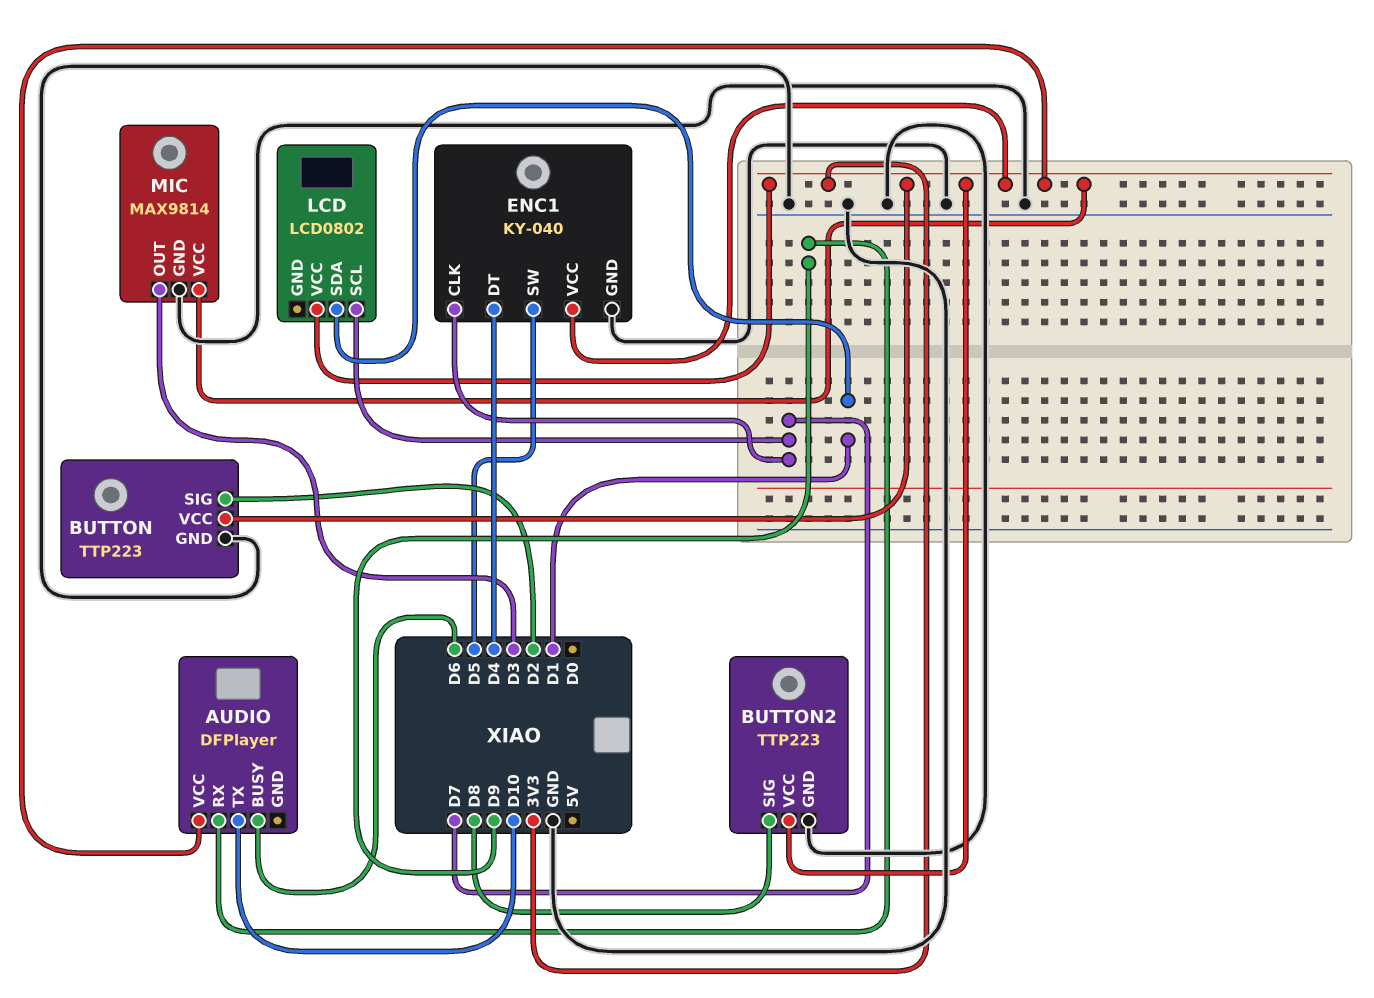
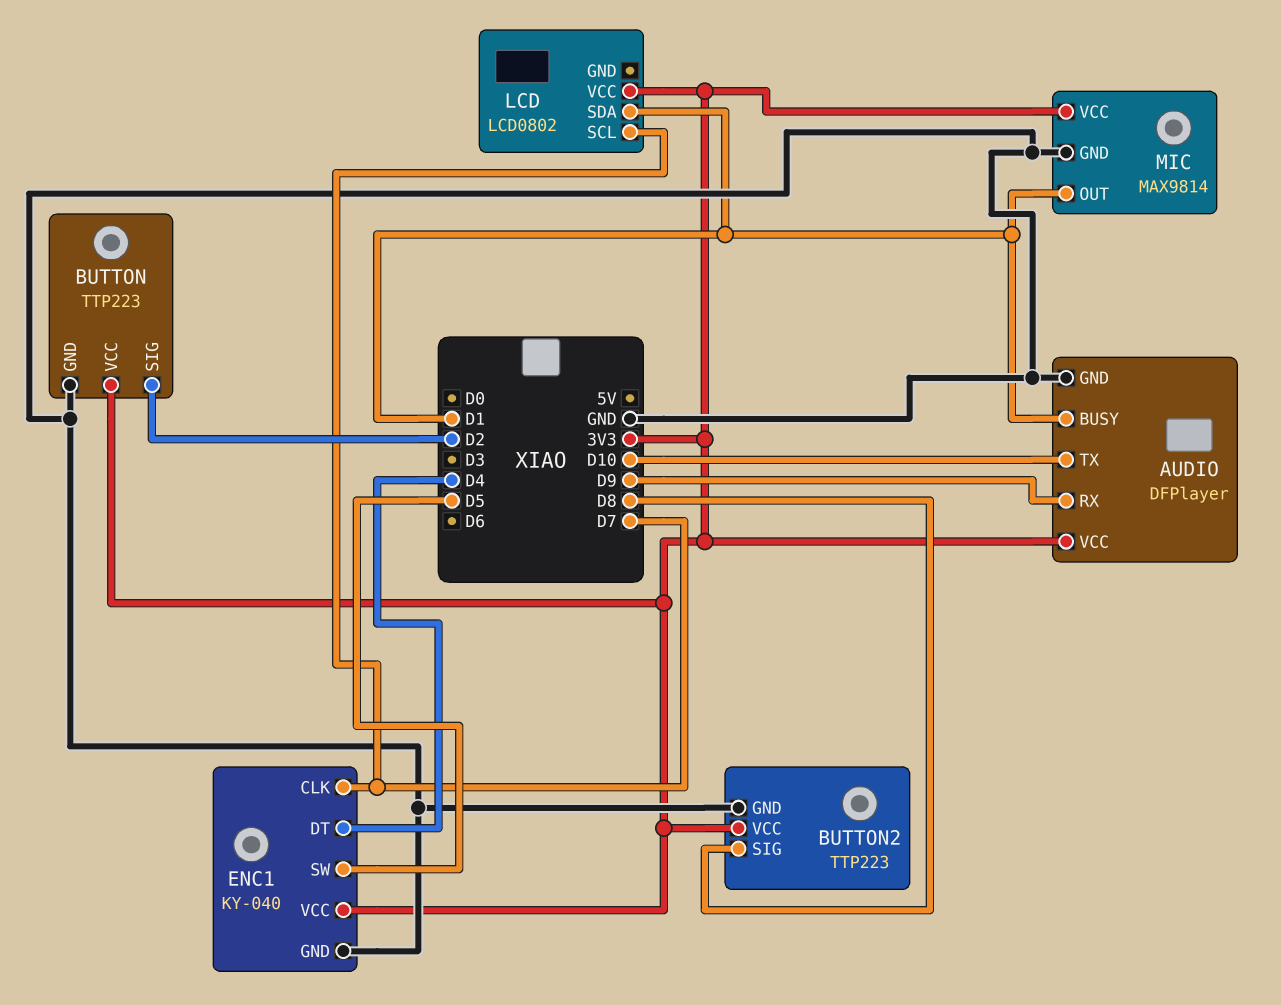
AUDIO pin BUSY: D6 -> D1
AUDIO pin GND: none -> GND
MIC pin OUT: D3 -> D1

